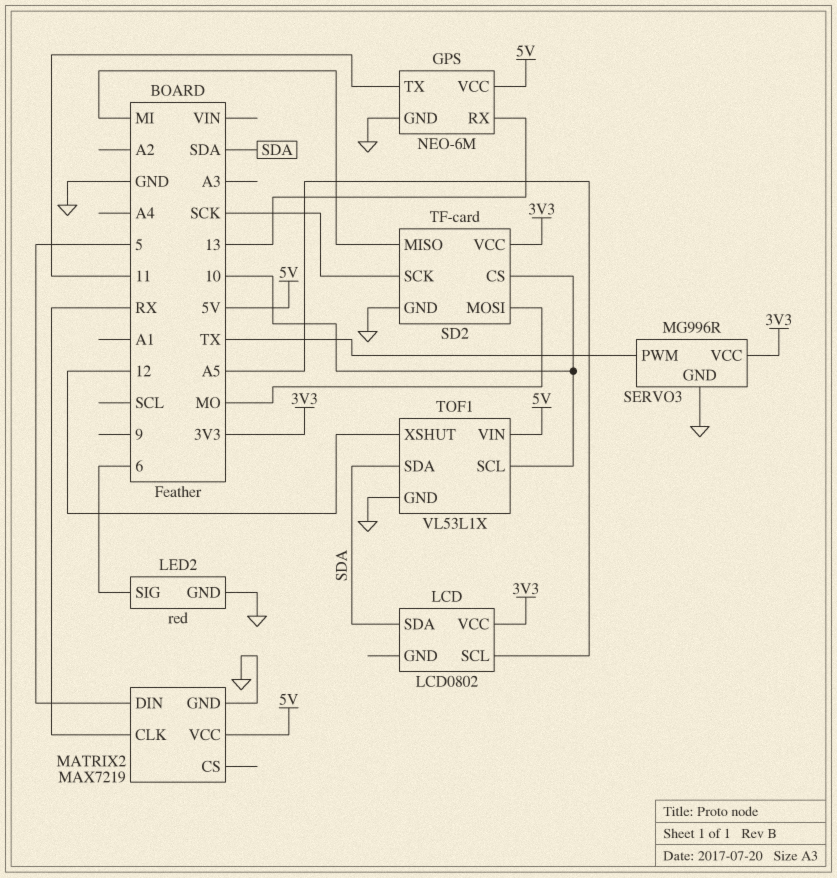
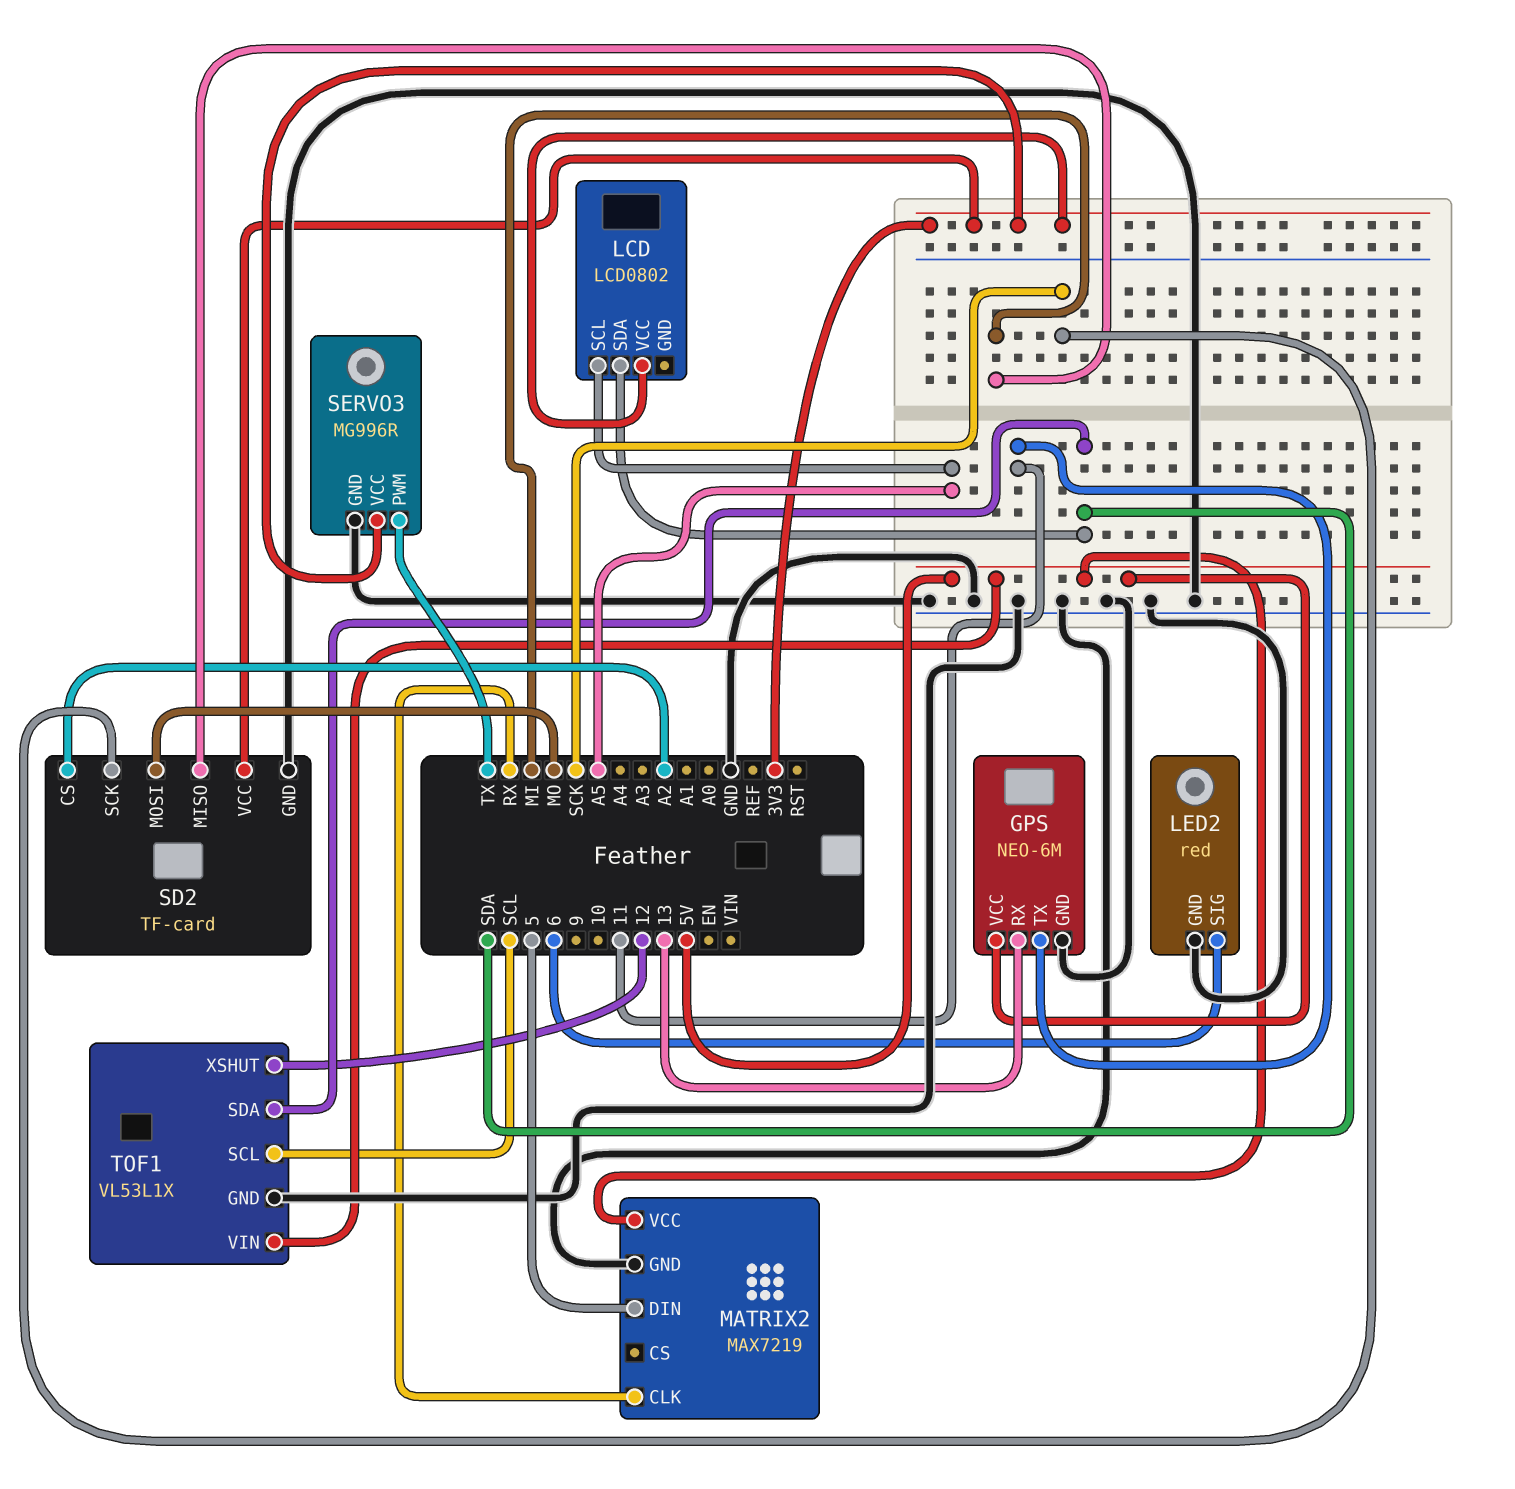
SD2 pin CS: 10 -> A2
TOF1 pin SCL: 10 -> SCL

